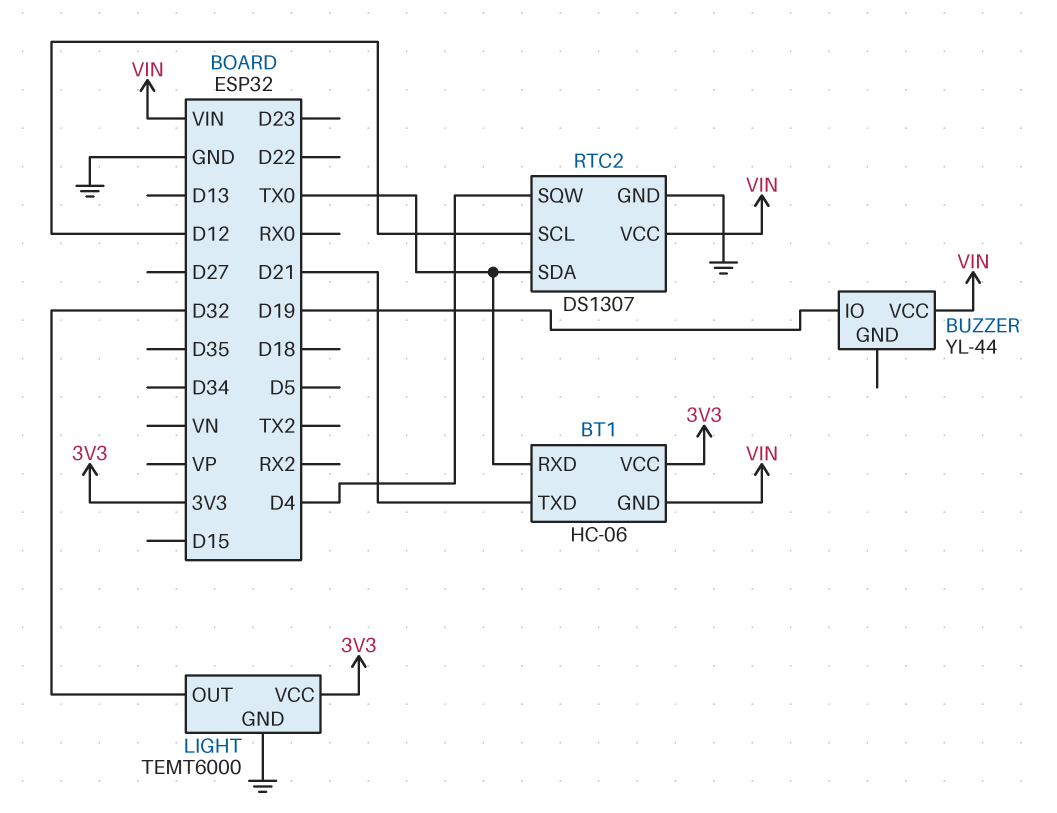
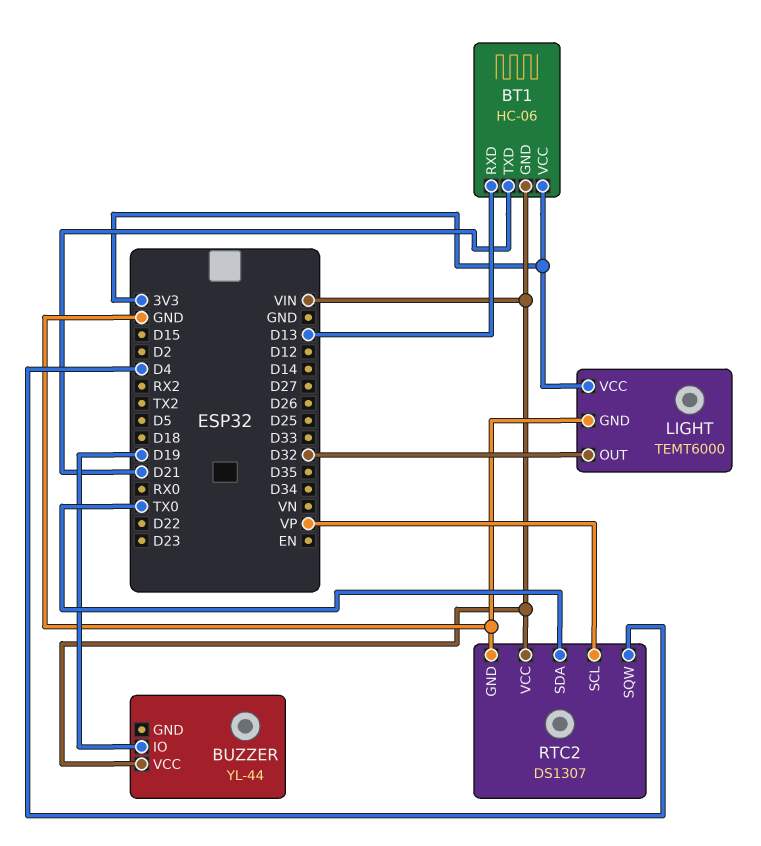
BT1 pin RXD: TX0 -> D13
RTC2 pin SCL: D12 -> VP

